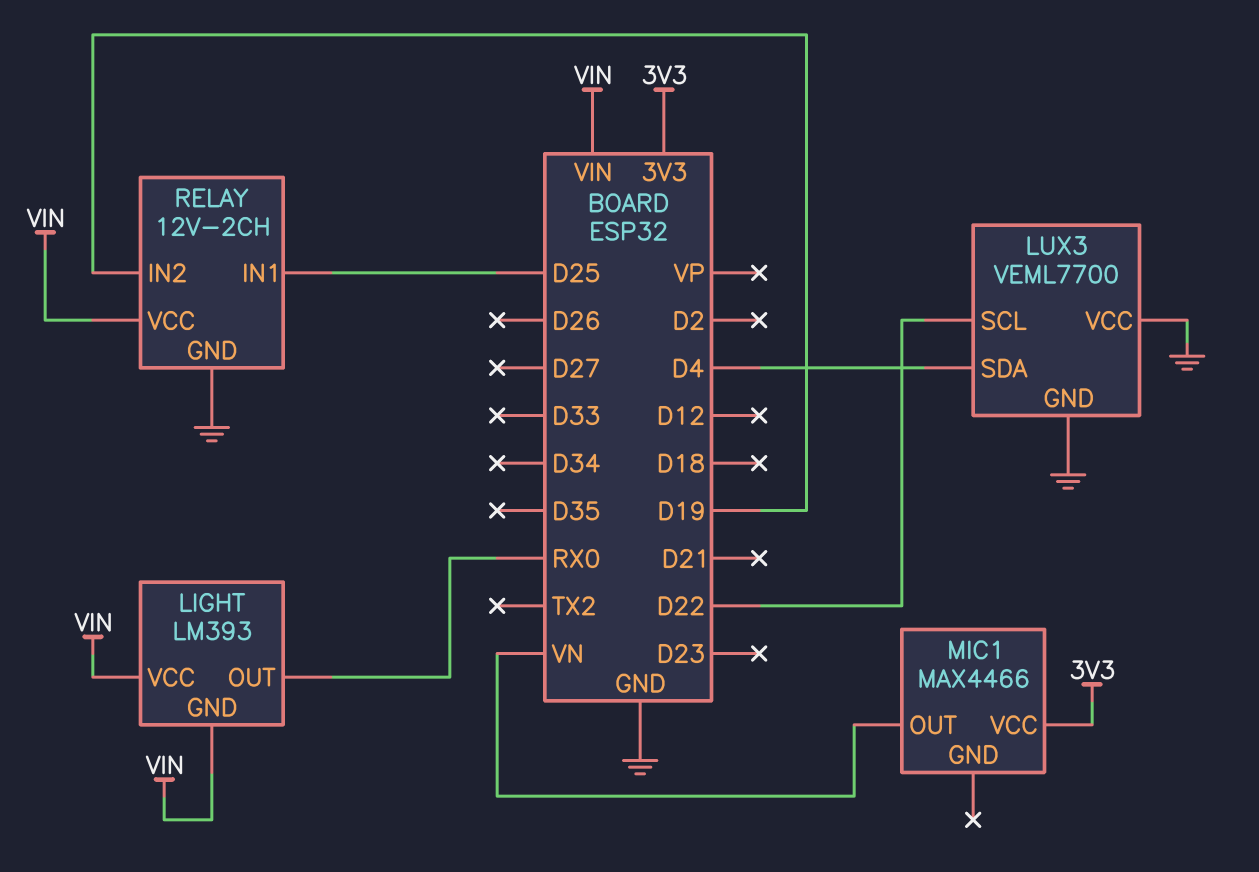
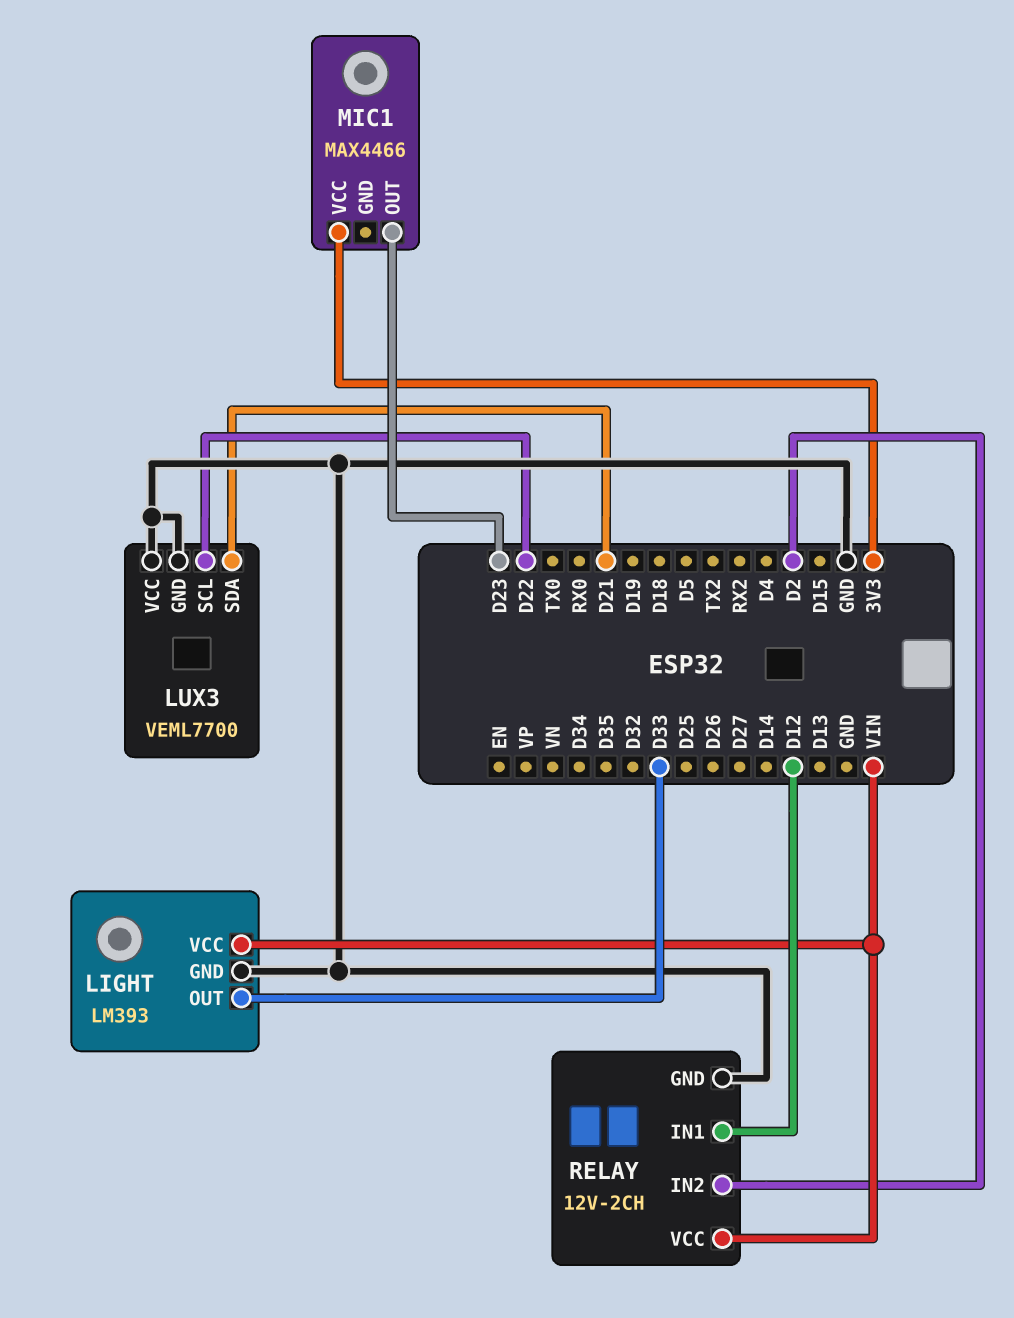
LIGHT pin GND: VIN -> GND
LIGHT pin OUT: RX0 -> D33
LUX3 pin SDA: D4 -> D21
MIC1 pin OUT: VN -> D23
RELAY pin IN1: D25 -> D12
RELAY pin IN2: D19 -> D2

